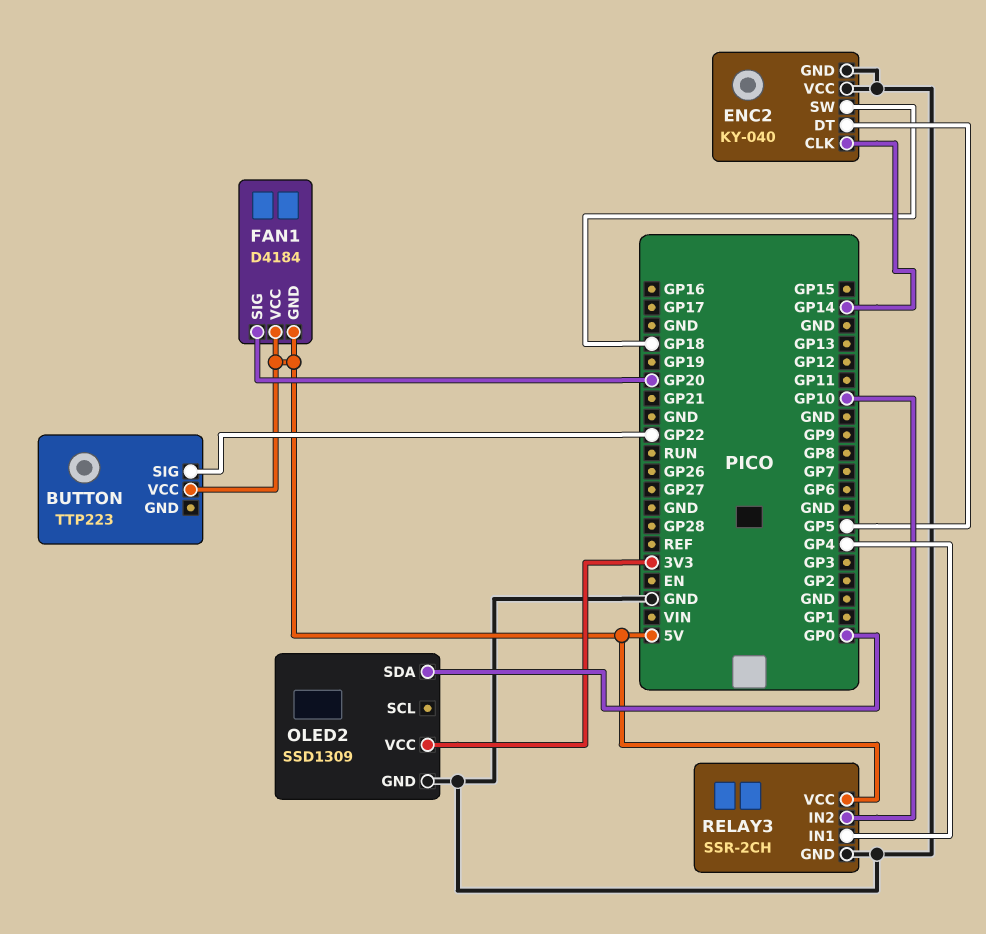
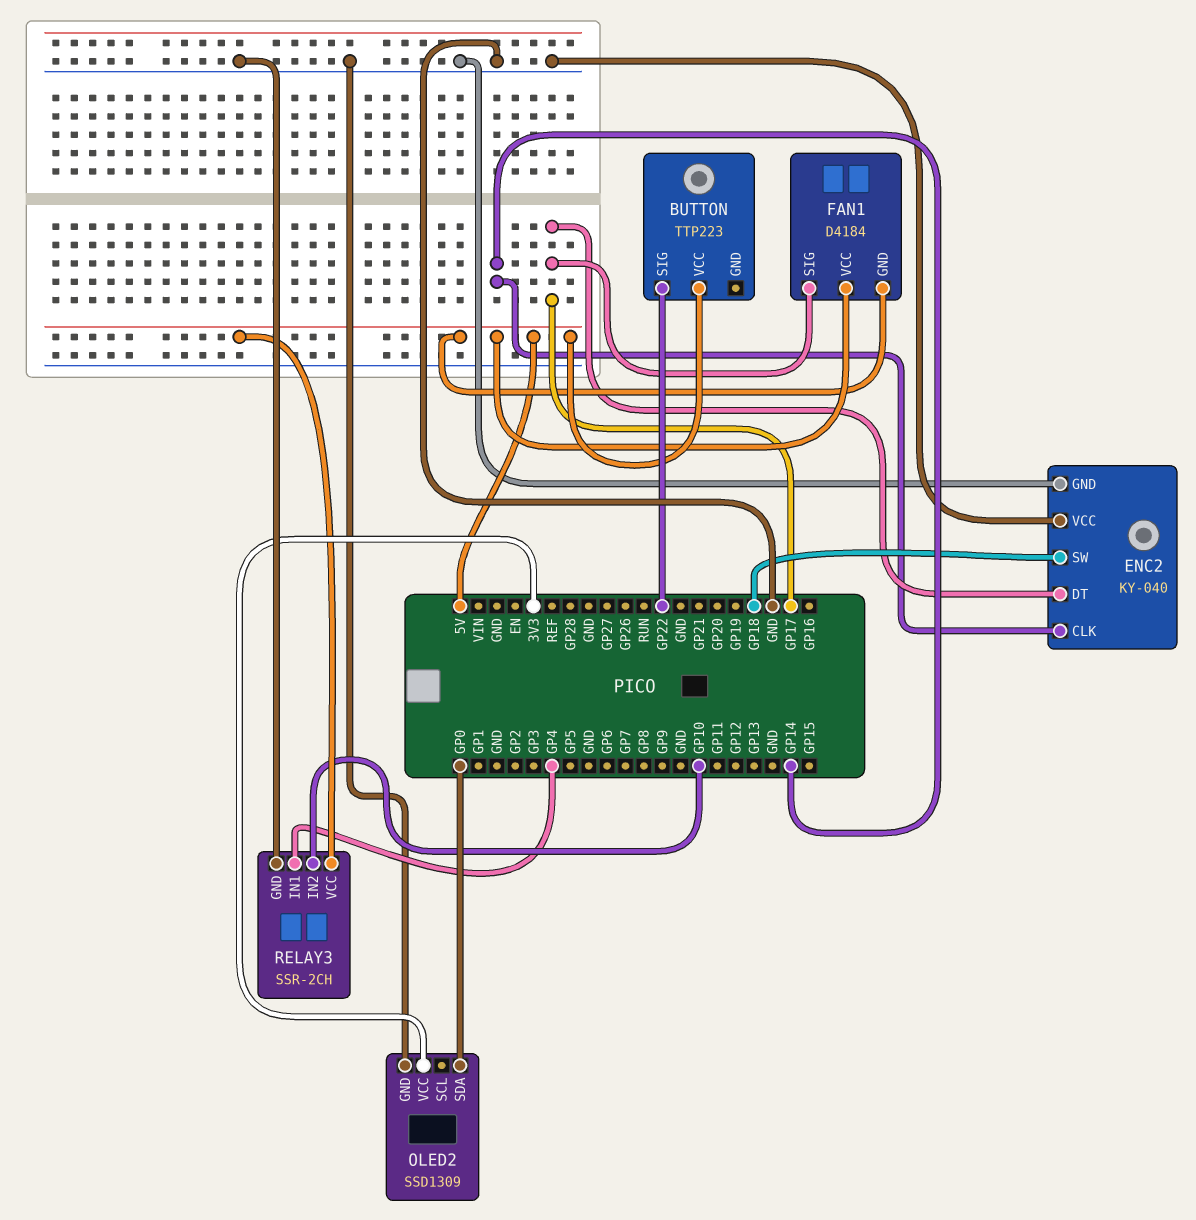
ENC2 pin DT: GP5 -> GP17
FAN1 pin SIG: GP20 -> GP17

